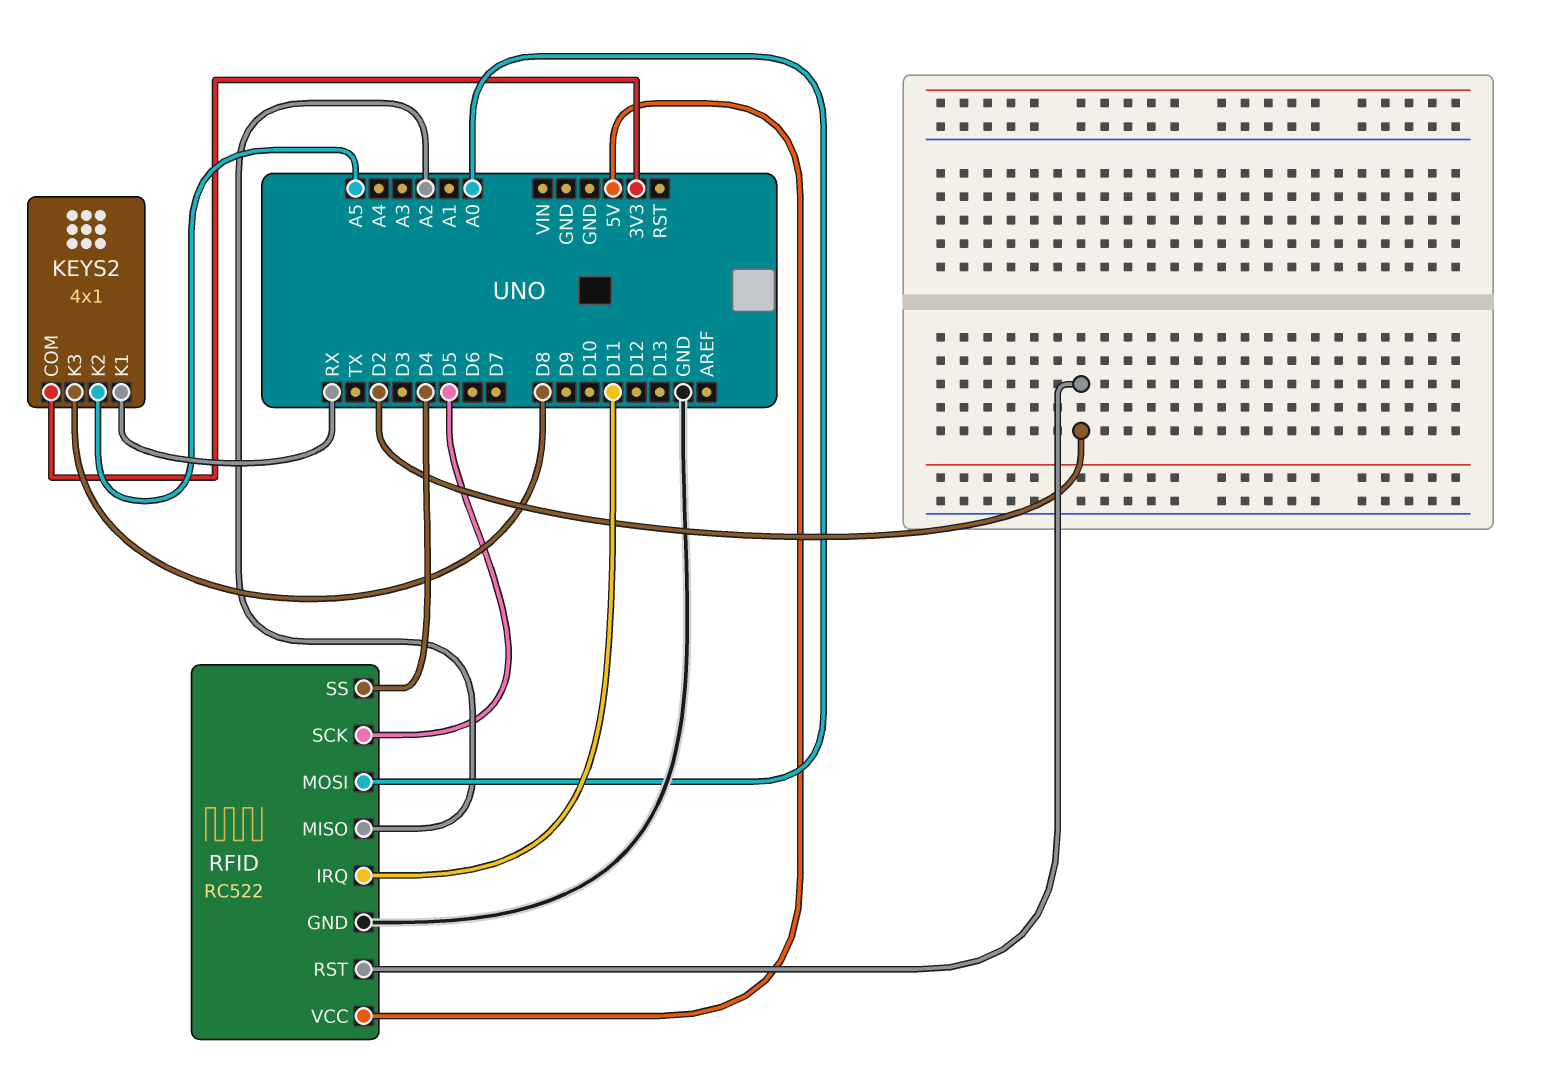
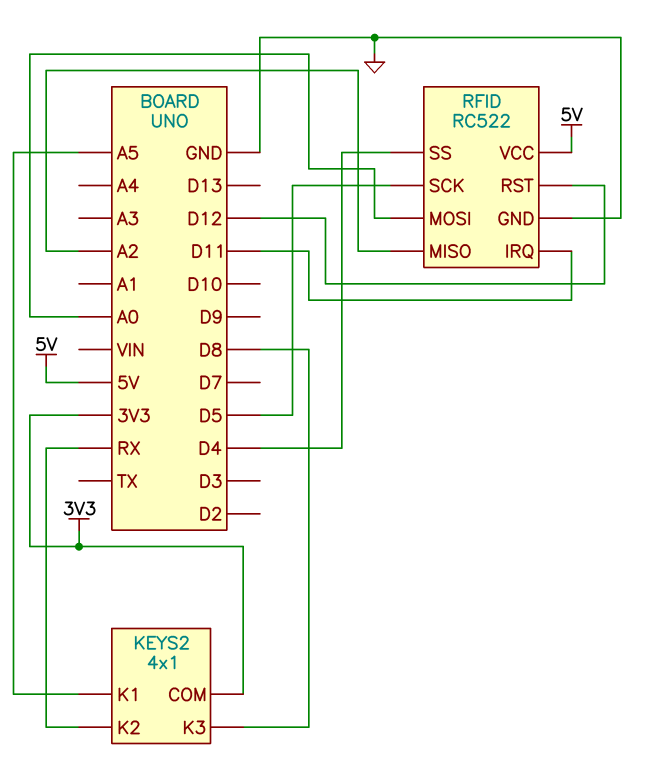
KEYS2 pin K1: RX -> A5
KEYS2 pin K2: A5 -> RX
RFID pin RST: D2 -> D12

